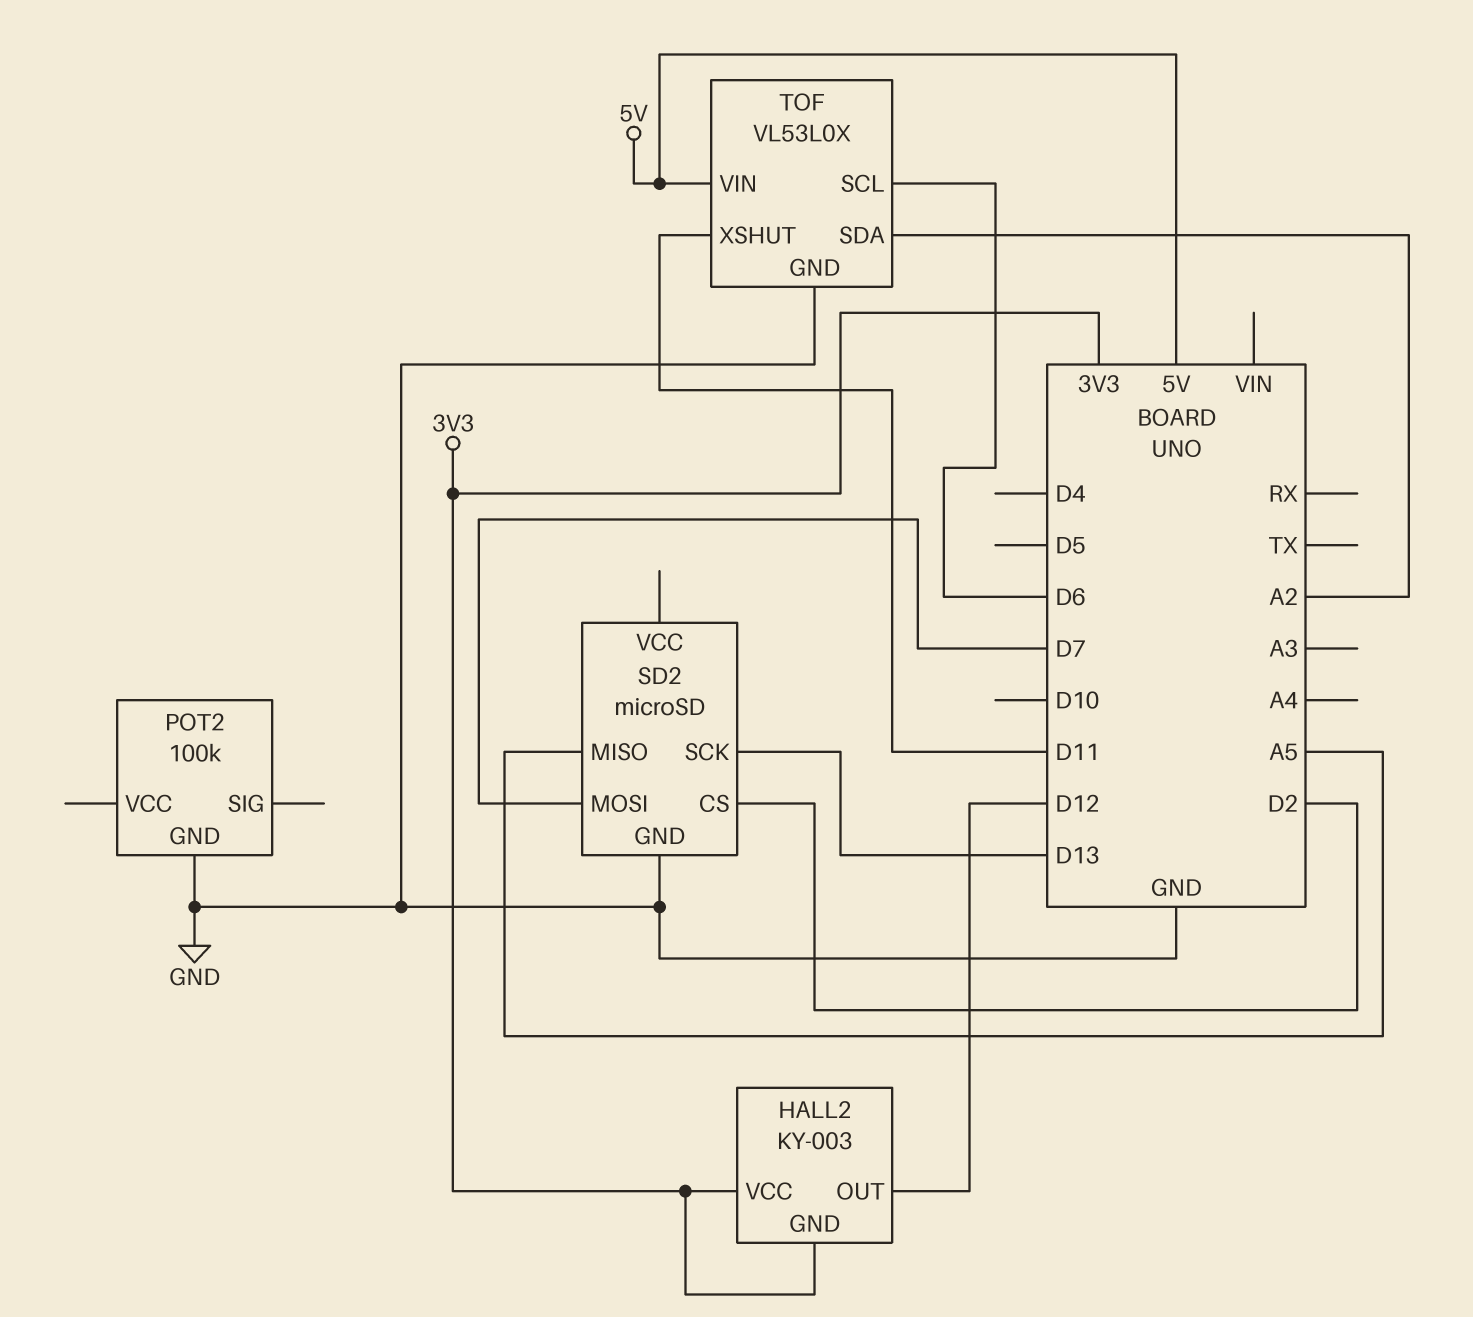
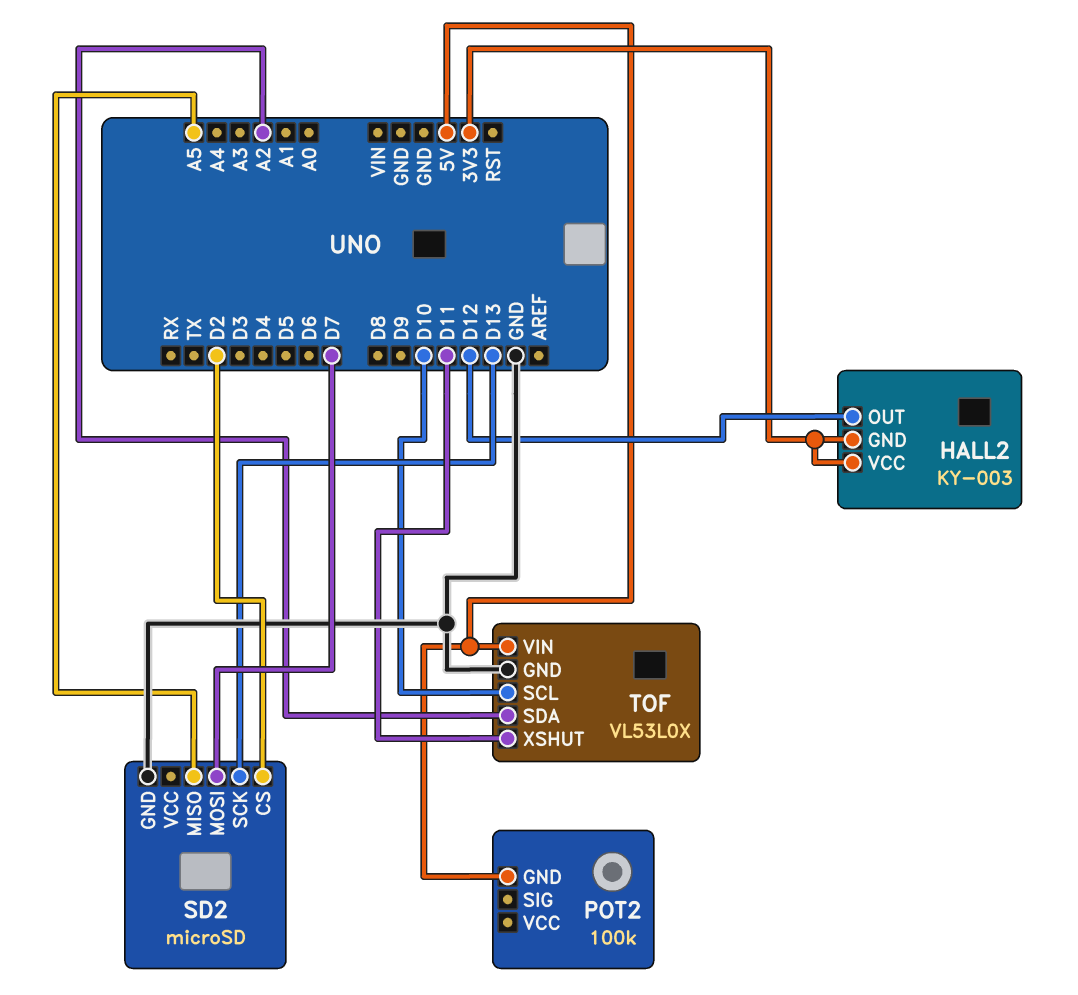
POT2 pin GND: GND -> 5V
TOF pin SCL: D6 -> D10

